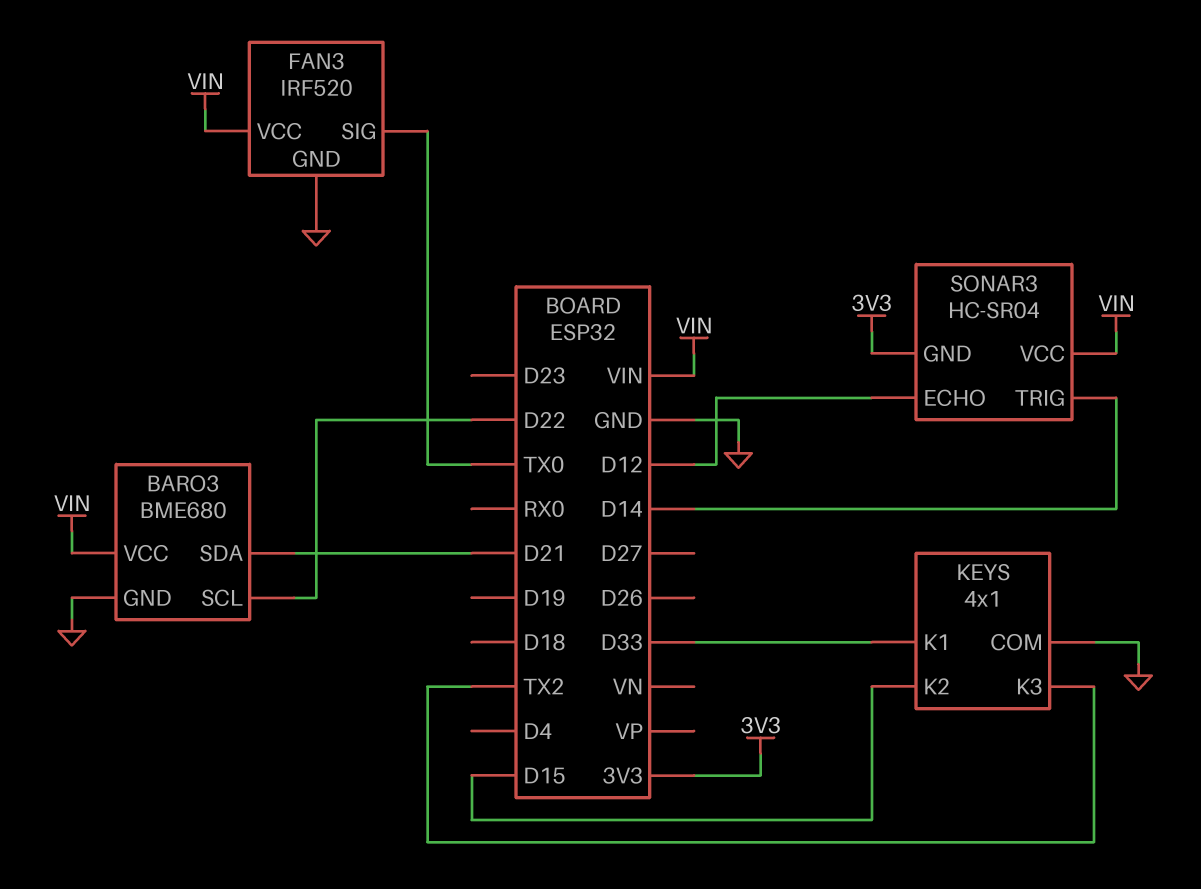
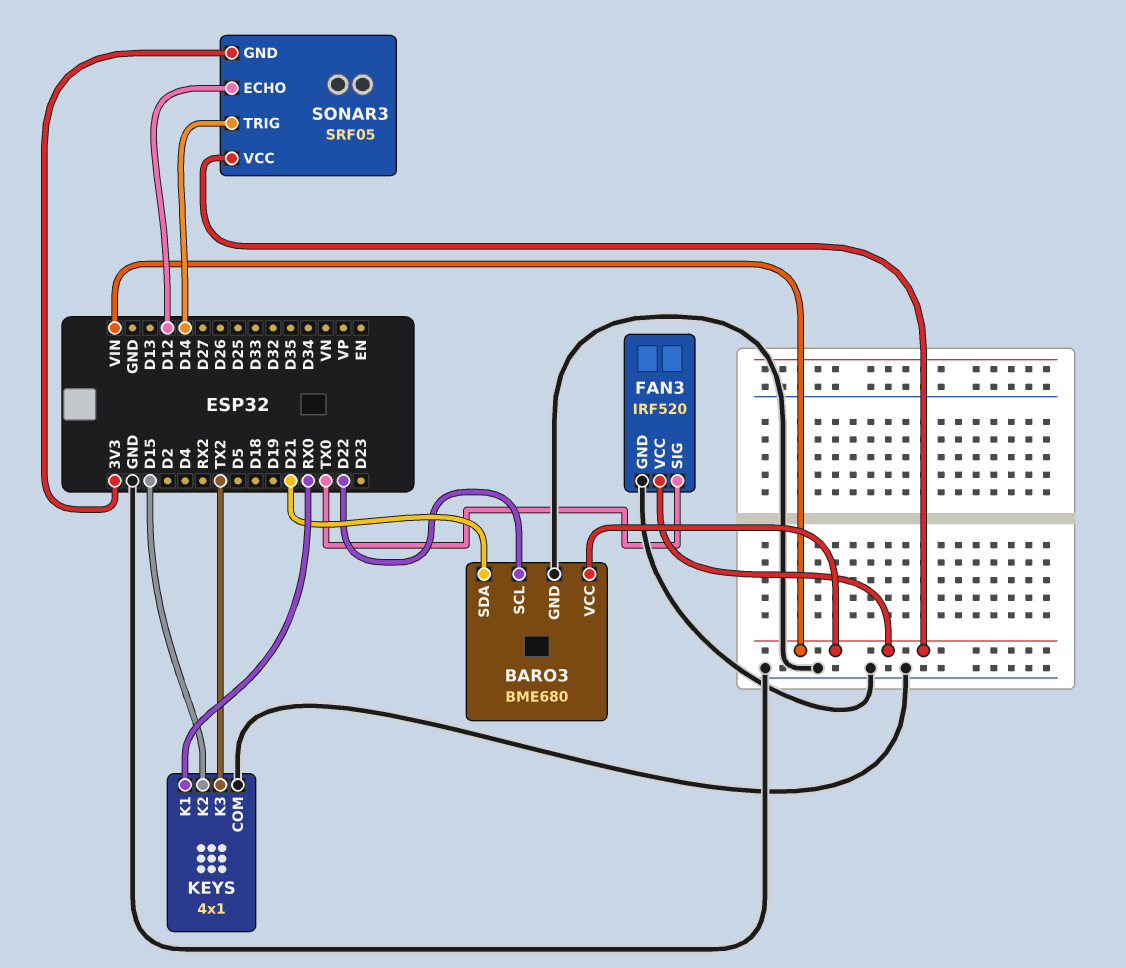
KEYS pin K1: D33 -> RX0
SONAR3: HC-SR04 -> SRF05

